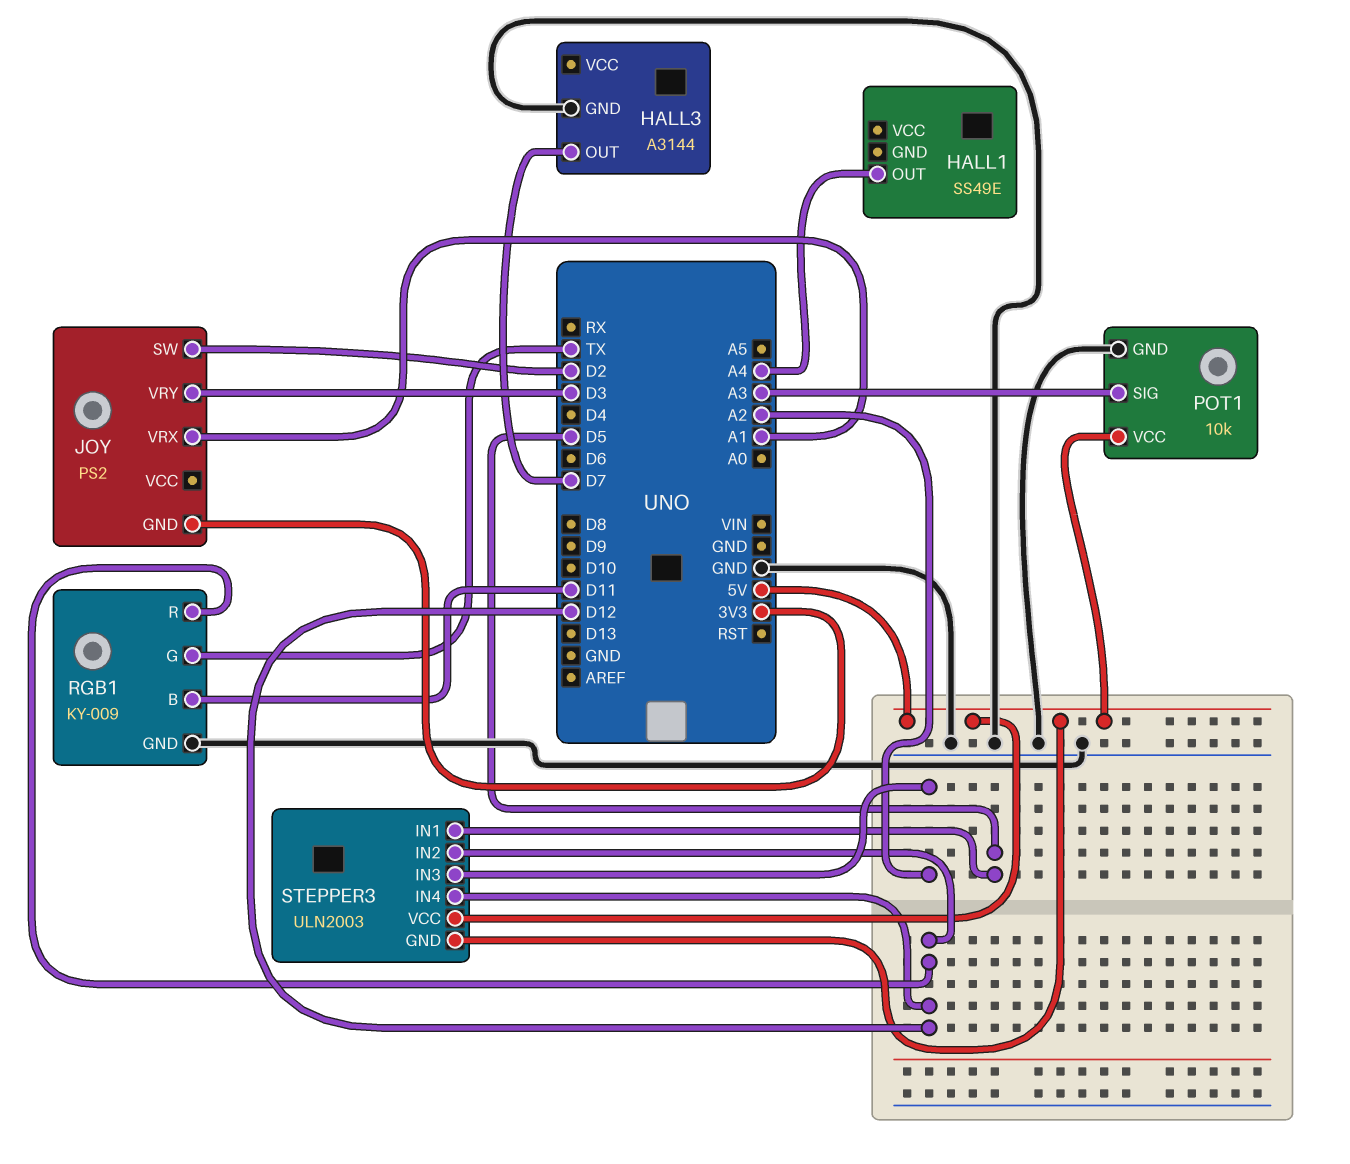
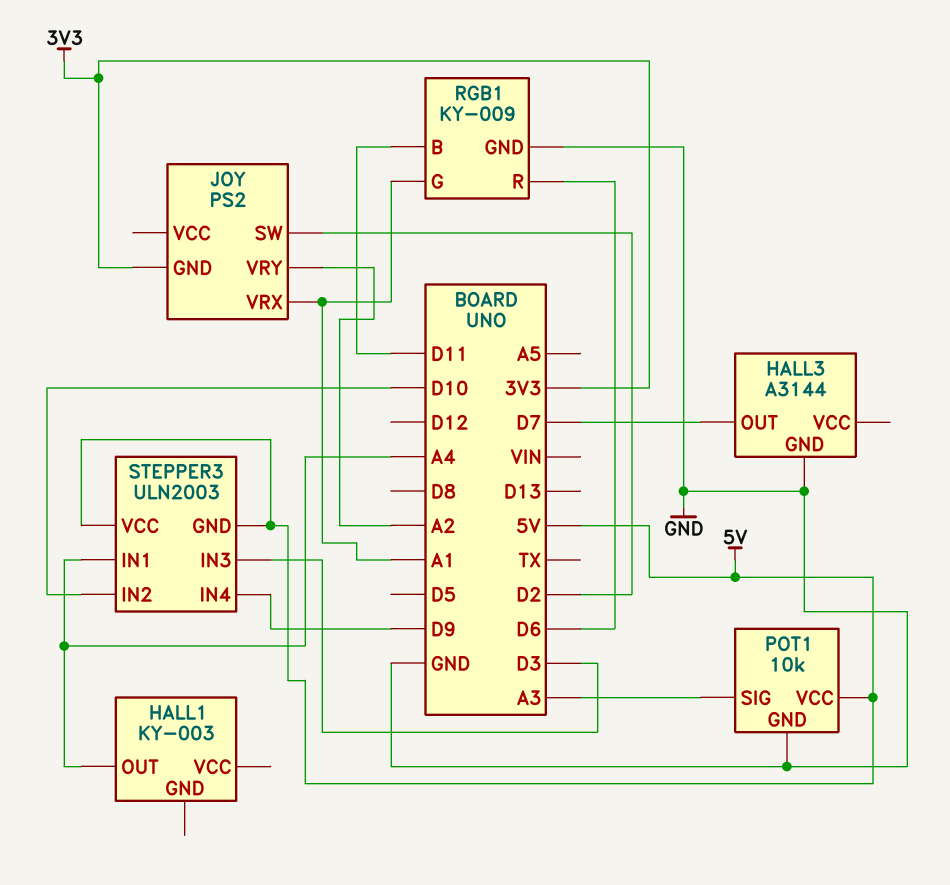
HALL1: SS49E -> KY-003
JOY pin VRY: D3 -> A2
RGB1 pin G: TX -> A1
RGB1 pin R: D12 -> D6
STEPPER3 pin IN1: D5 -> A4
STEPPER3 pin IN2: D12 -> D10
STEPPER3 pin IN3: A2 -> D3
STEPPER3 pin IN4: D12 -> D9

